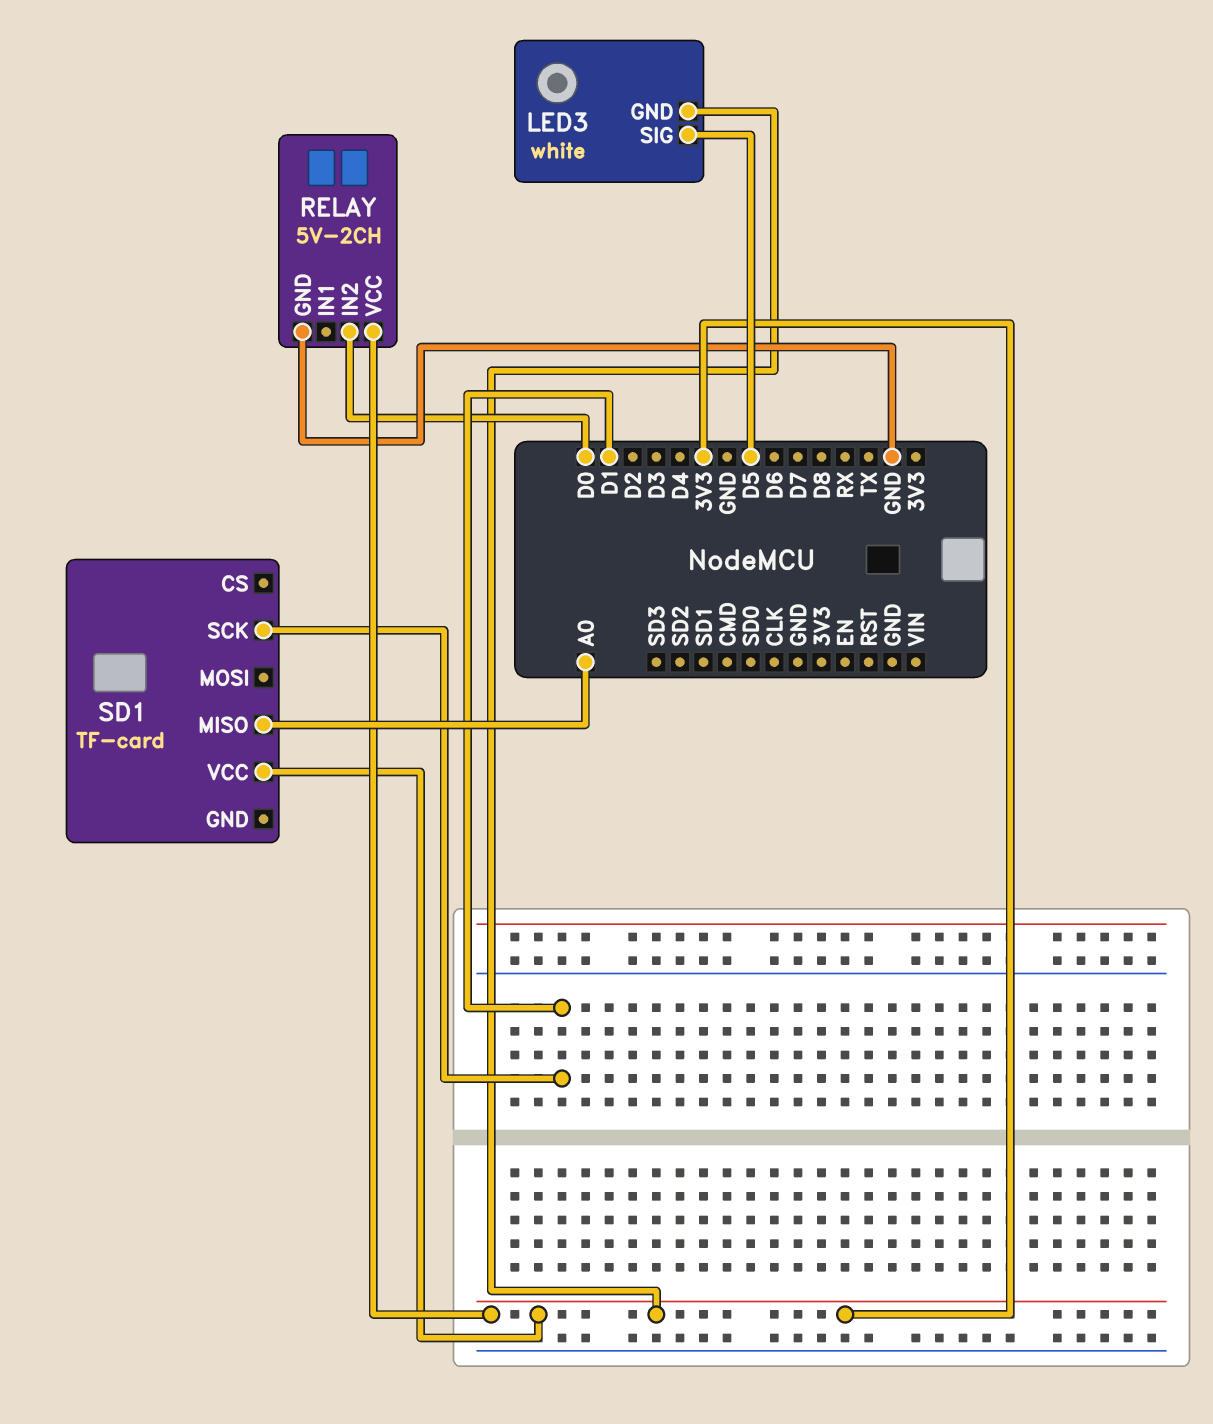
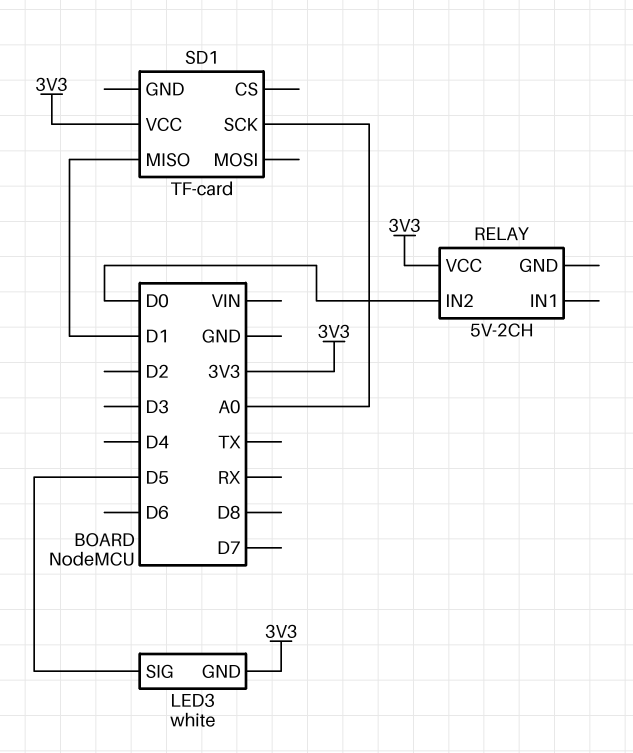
RELAY pin GND: GND -> none
SD1 pin MISO: A0 -> D1
SD1 pin SCK: D1 -> A0

